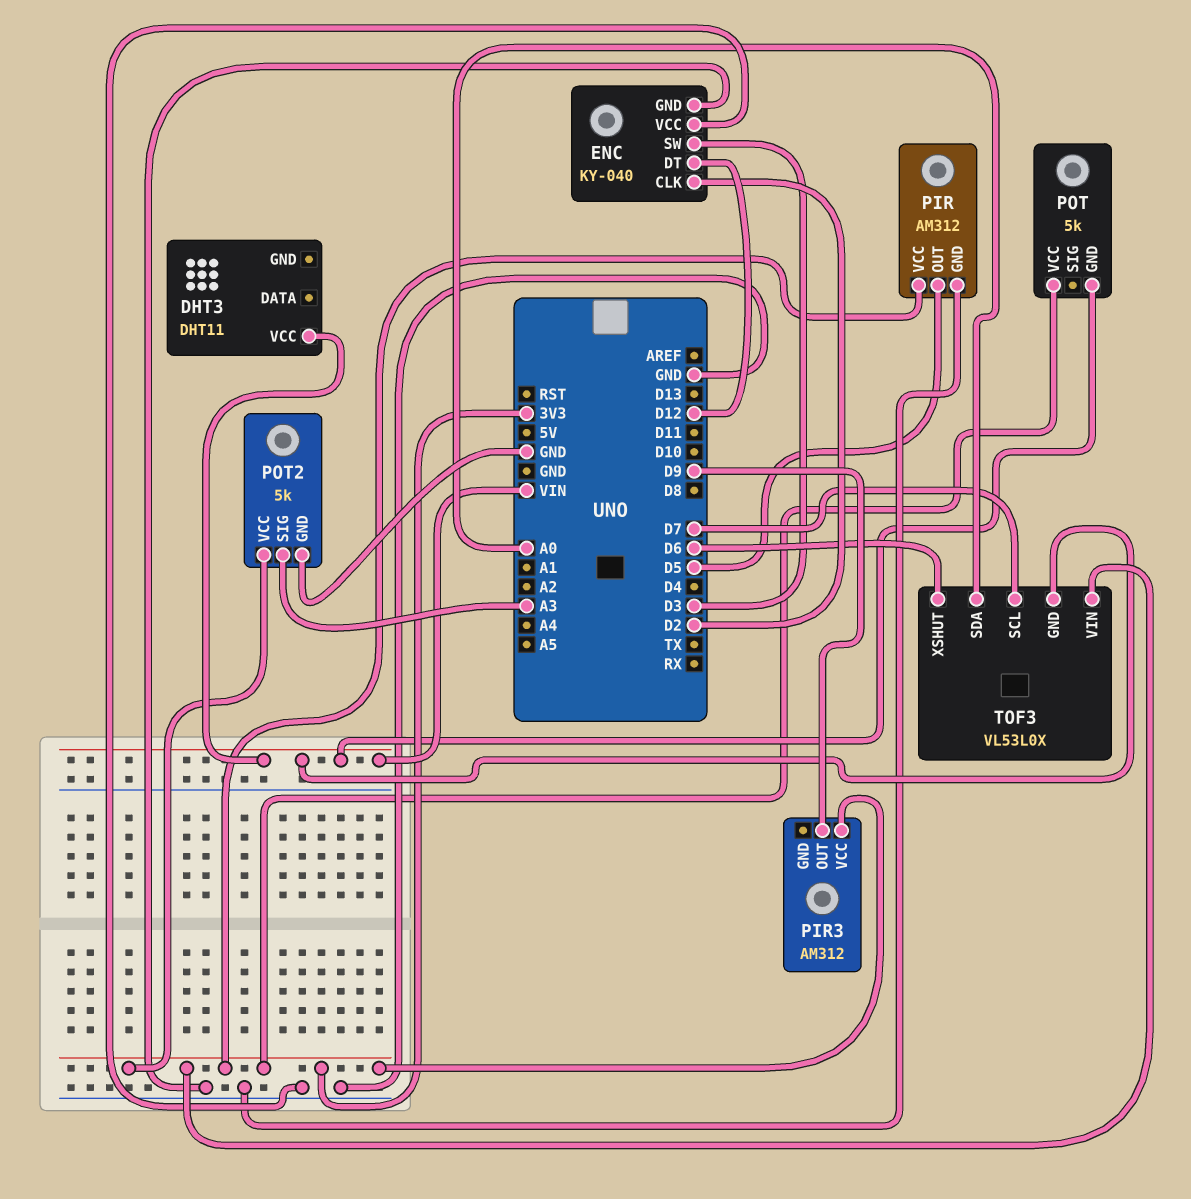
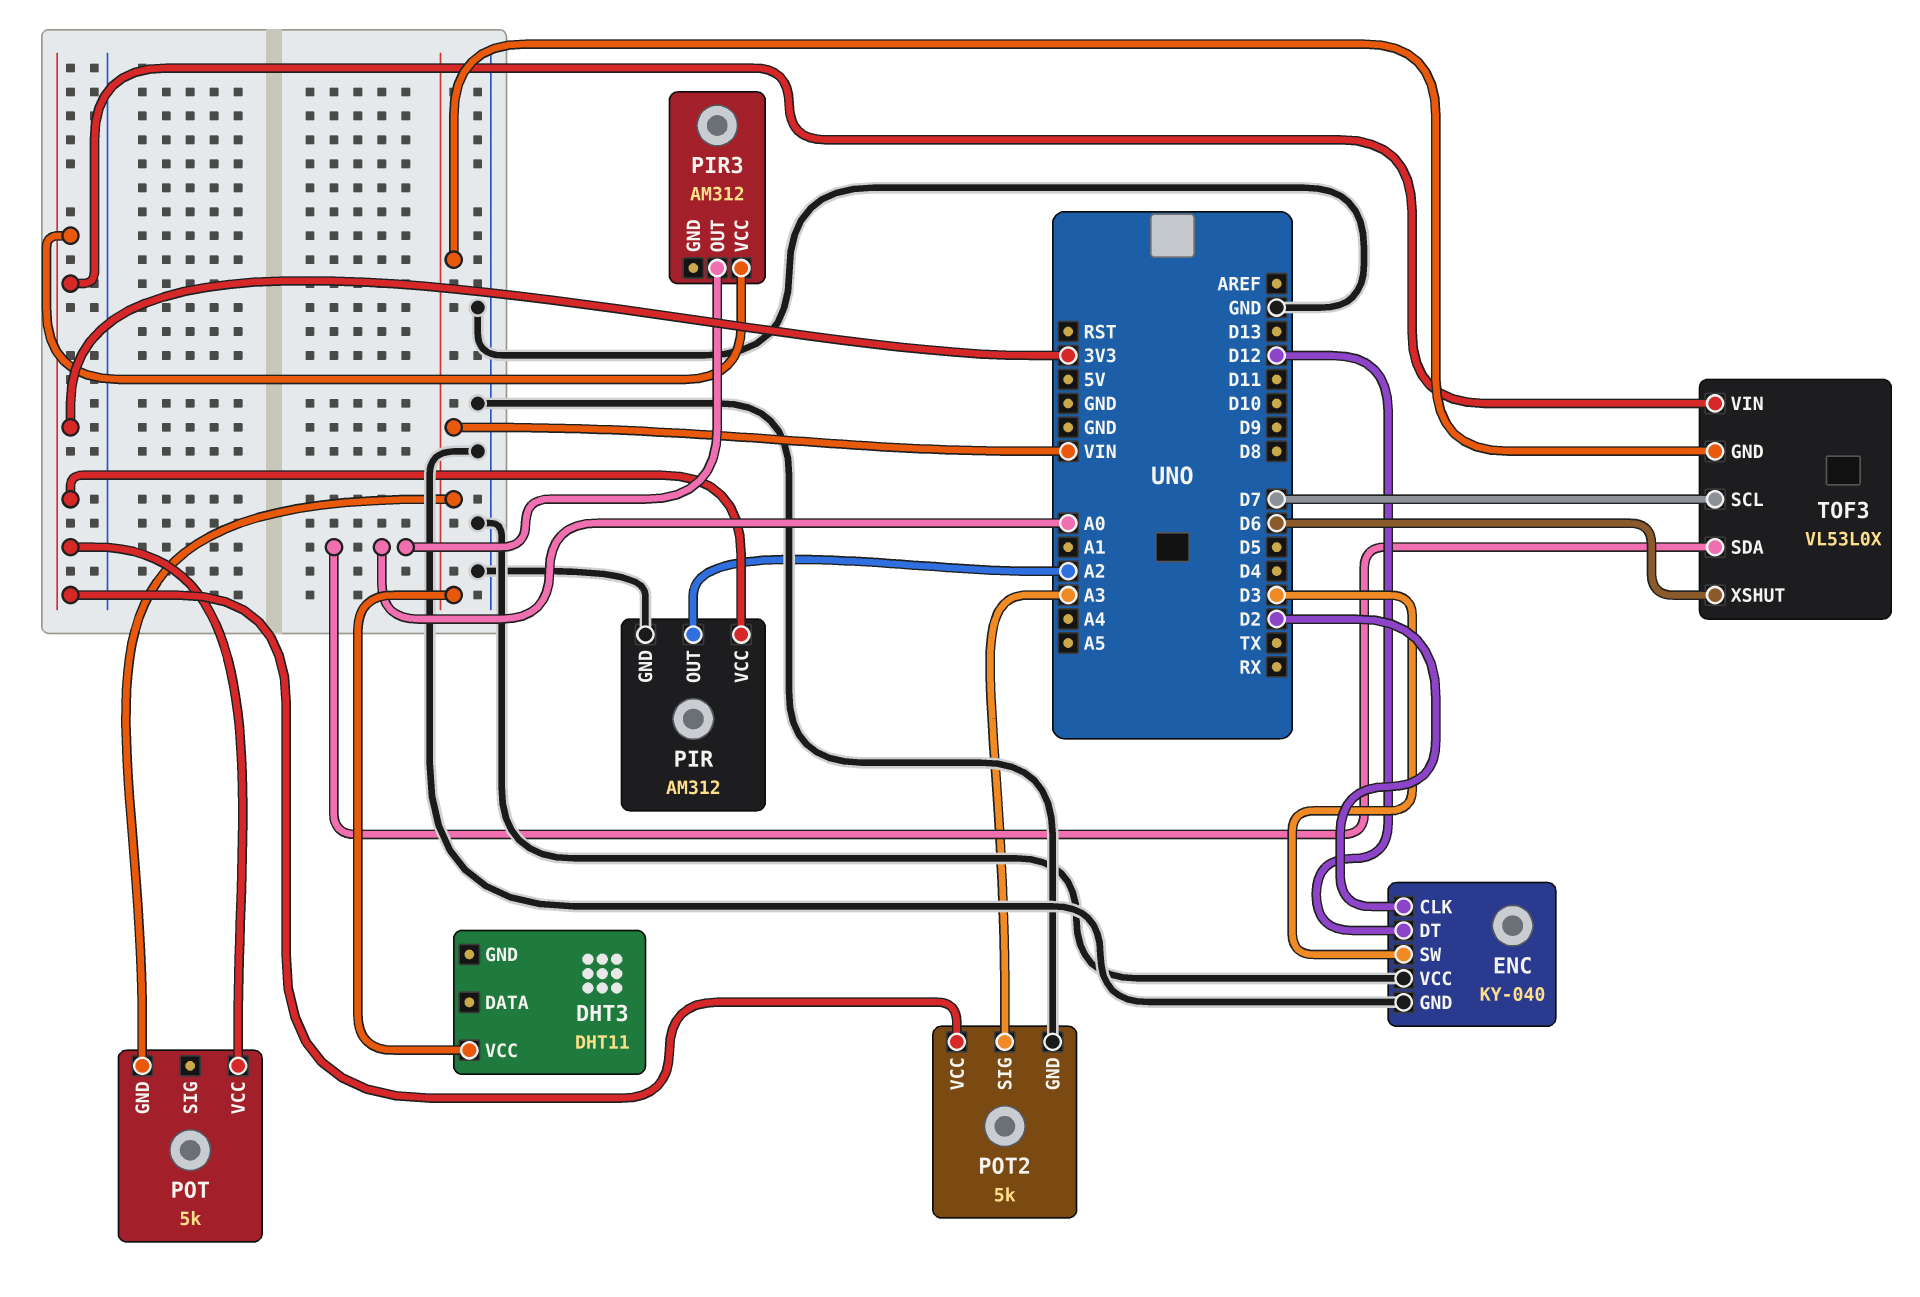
PIR pin OUT: D5 -> A2
PIR3 pin OUT: D9 -> A0

